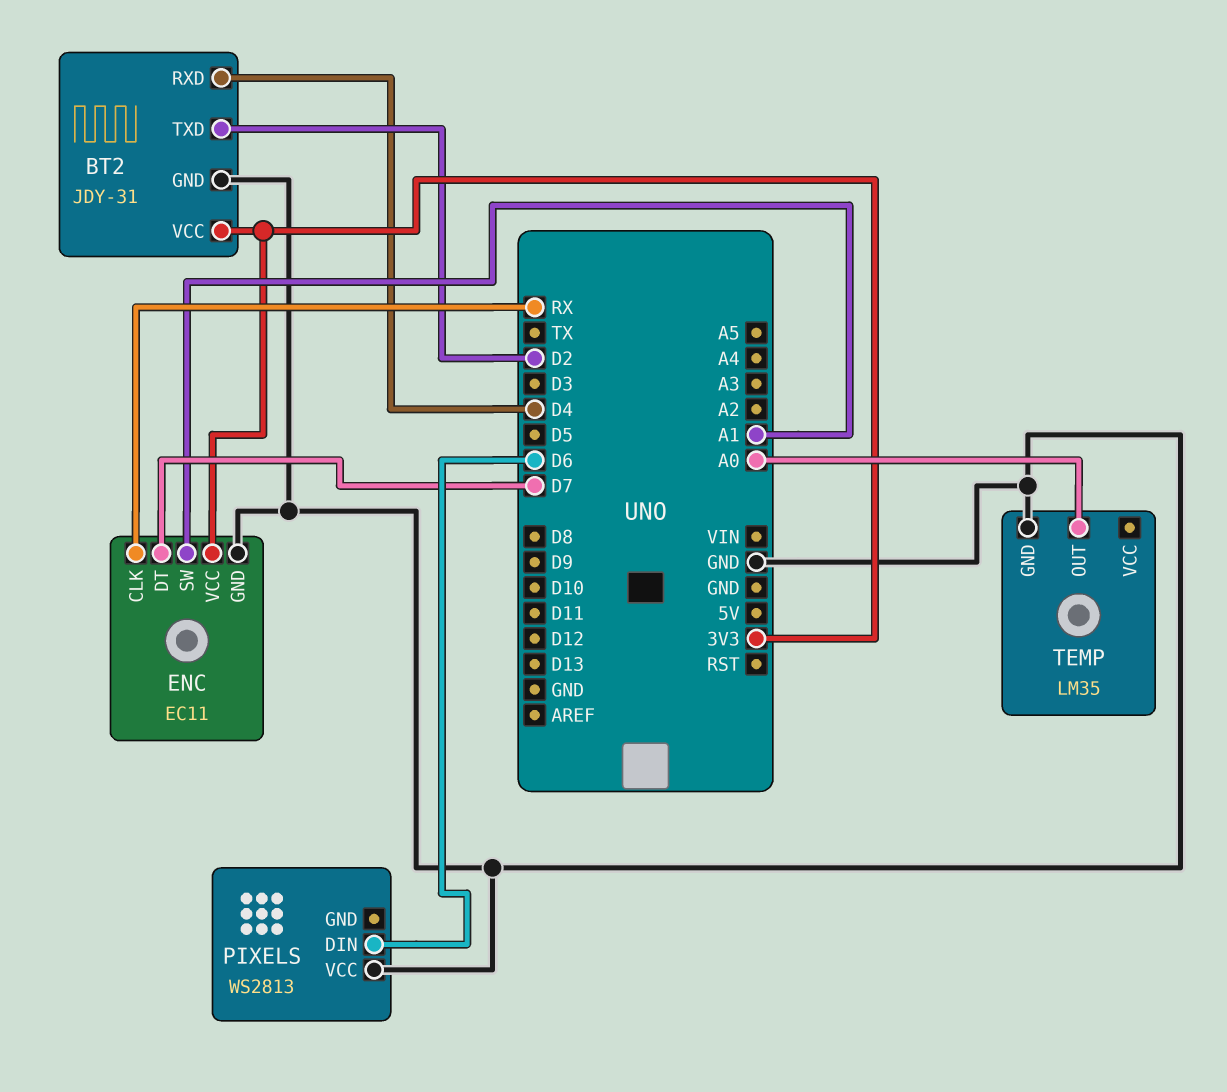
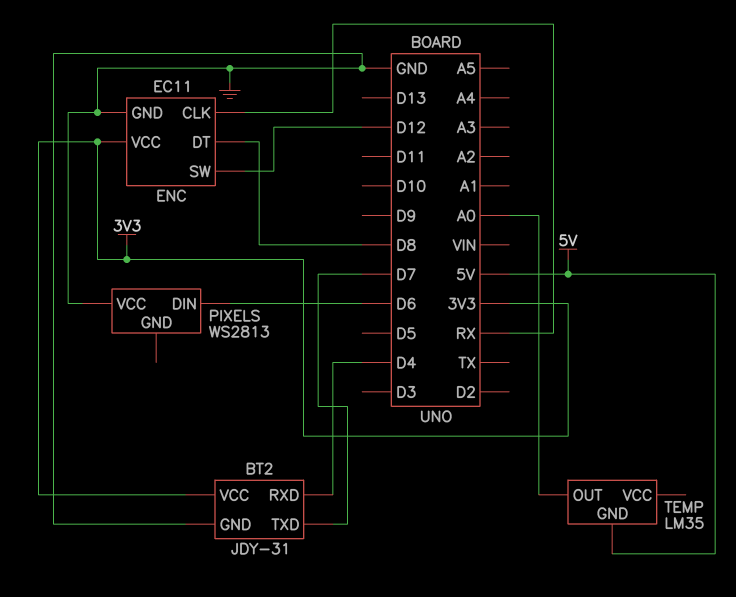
BT2 pin TXD: D2 -> D7
ENC pin DT: D7 -> D8
ENC pin SW: A1 -> D12
TEMP pin GND: GND -> 5V

